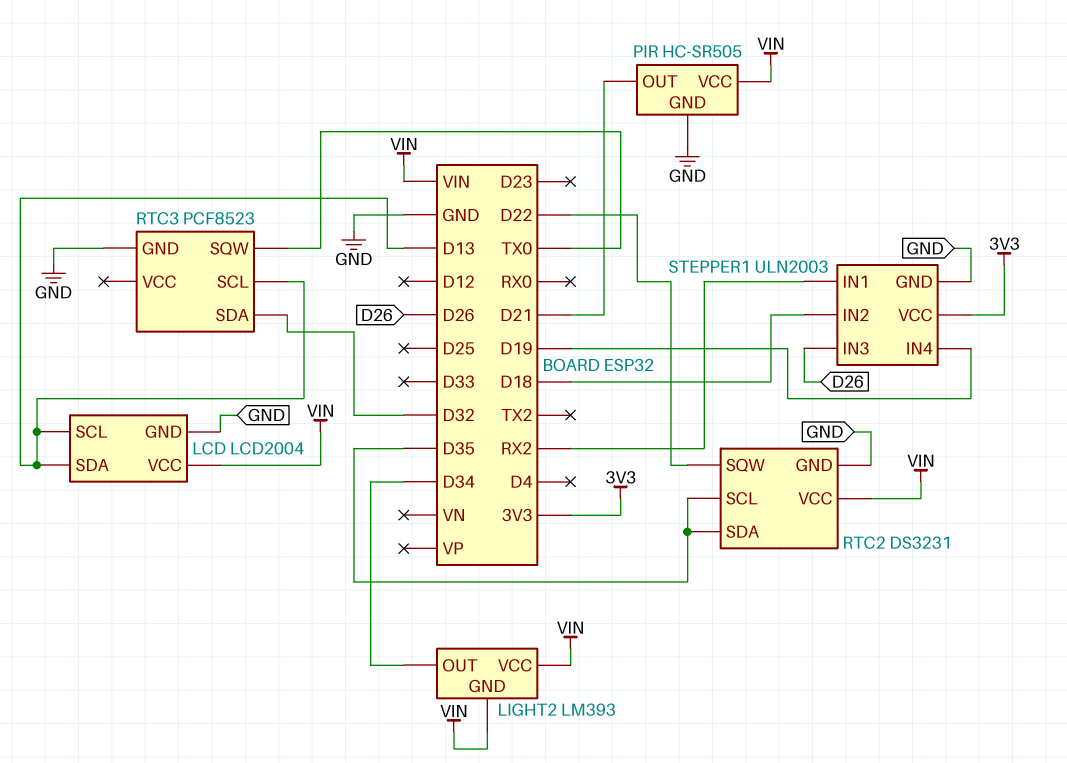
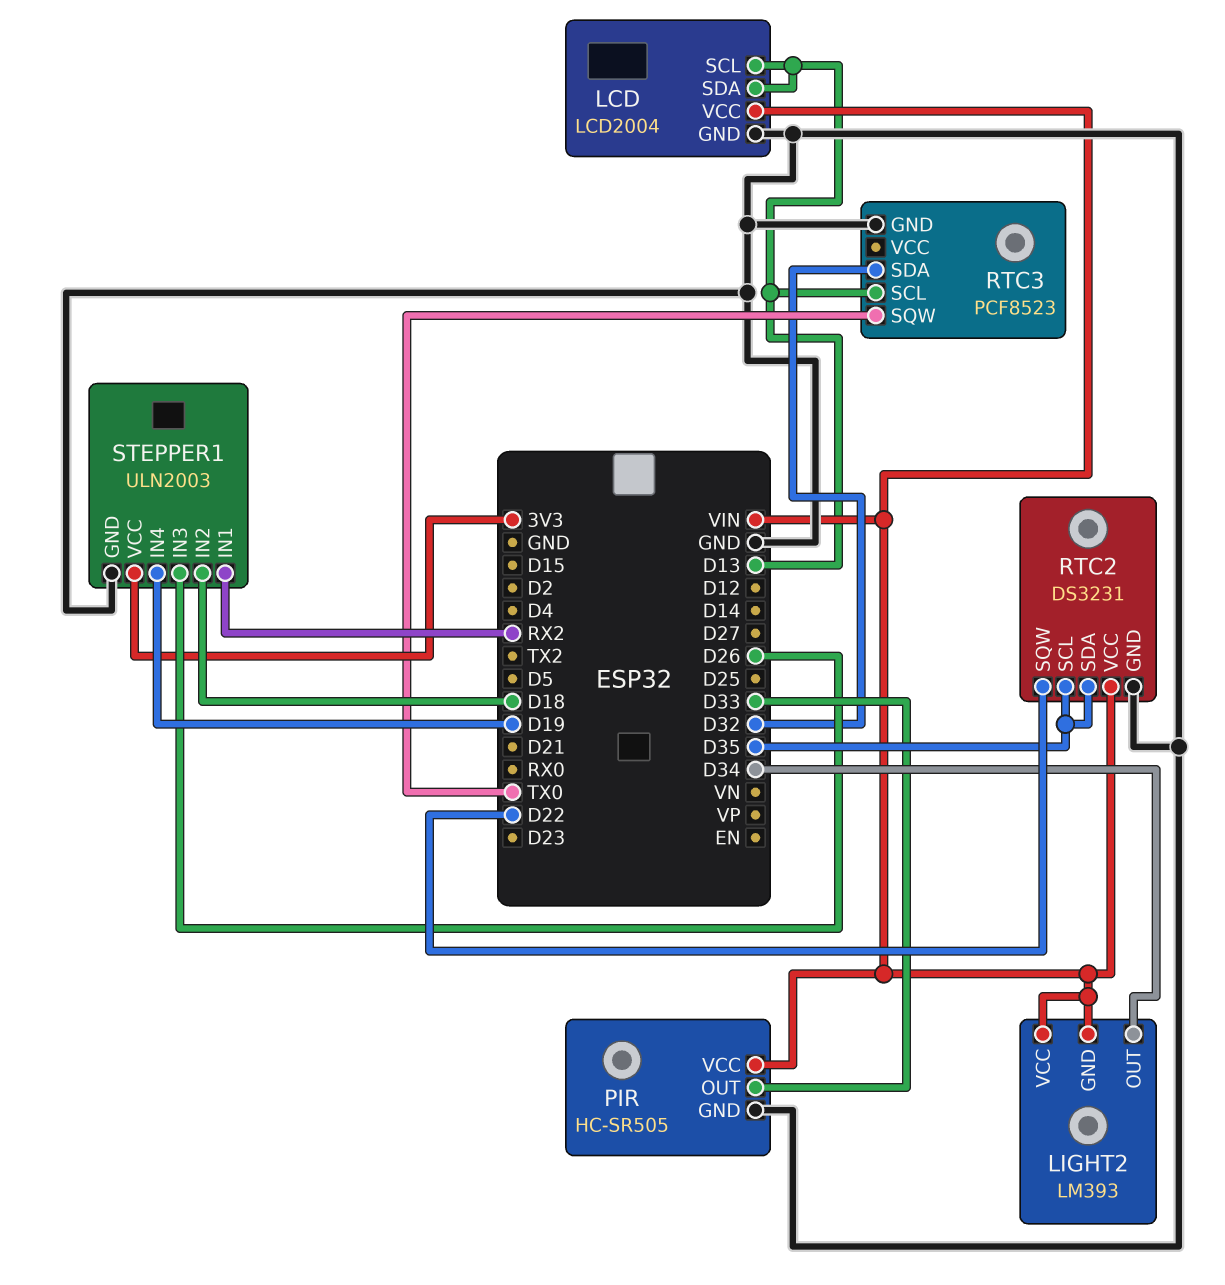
PIR pin OUT: D21 -> D33

